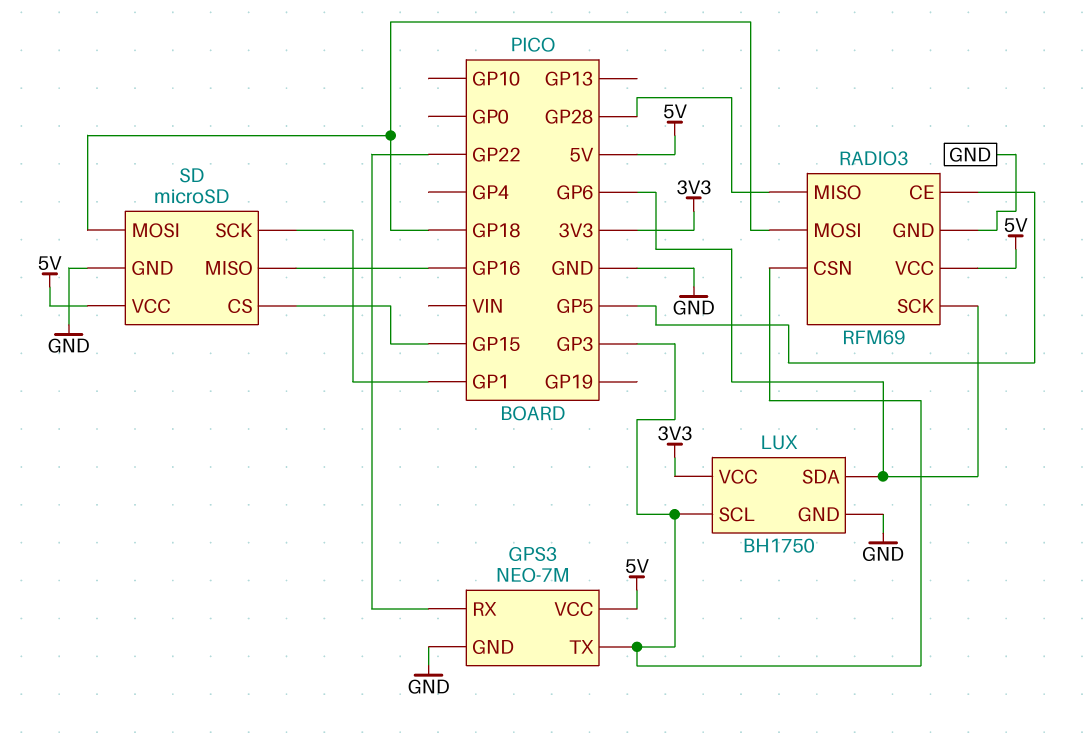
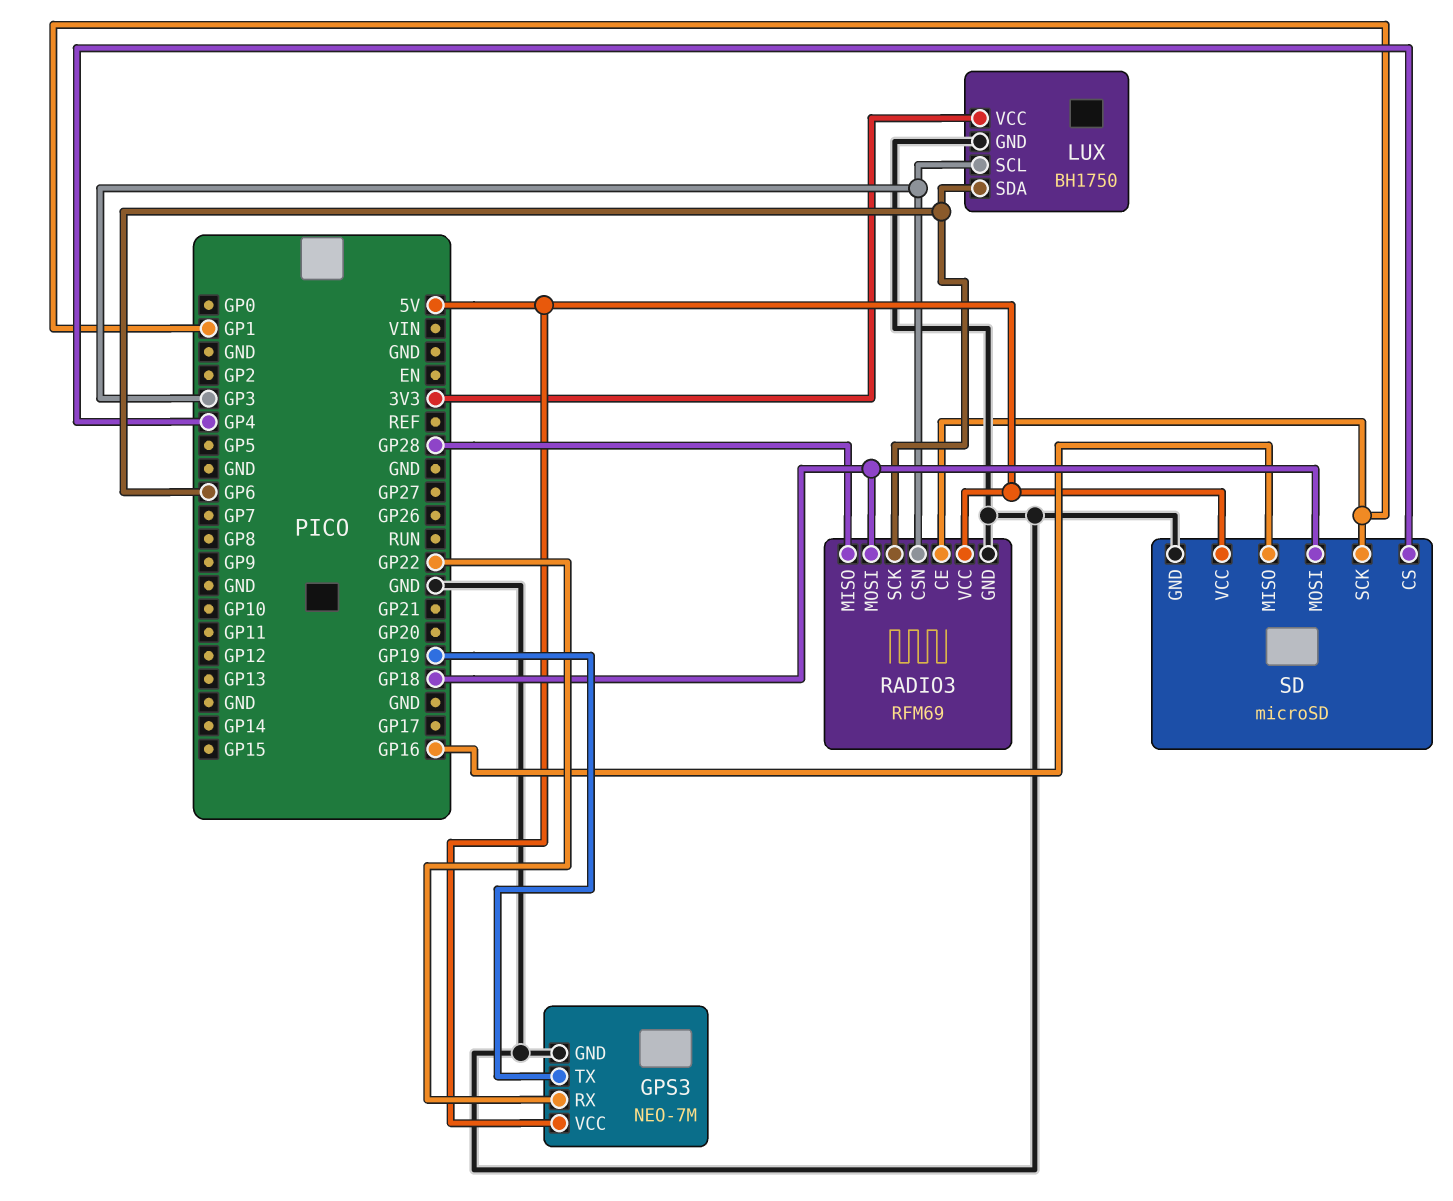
GPS3 pin TX: GP3 -> GP19
RADIO3 pin CE: GP5 -> GP1
SD pin CS: GP15 -> GP4

